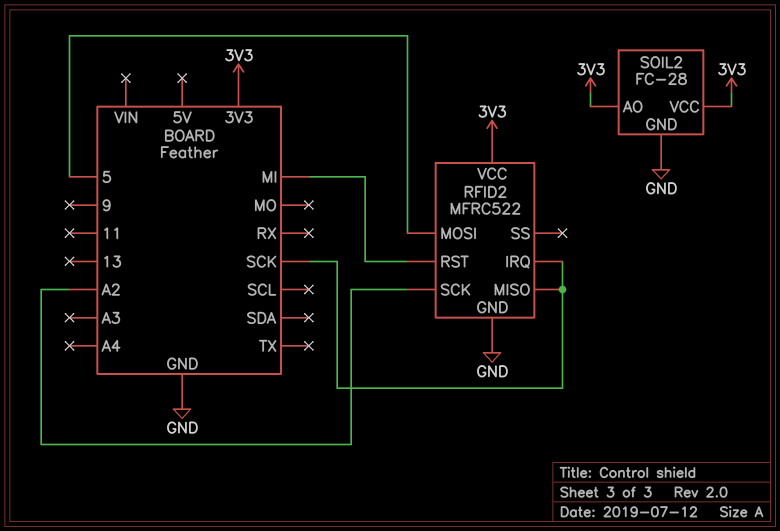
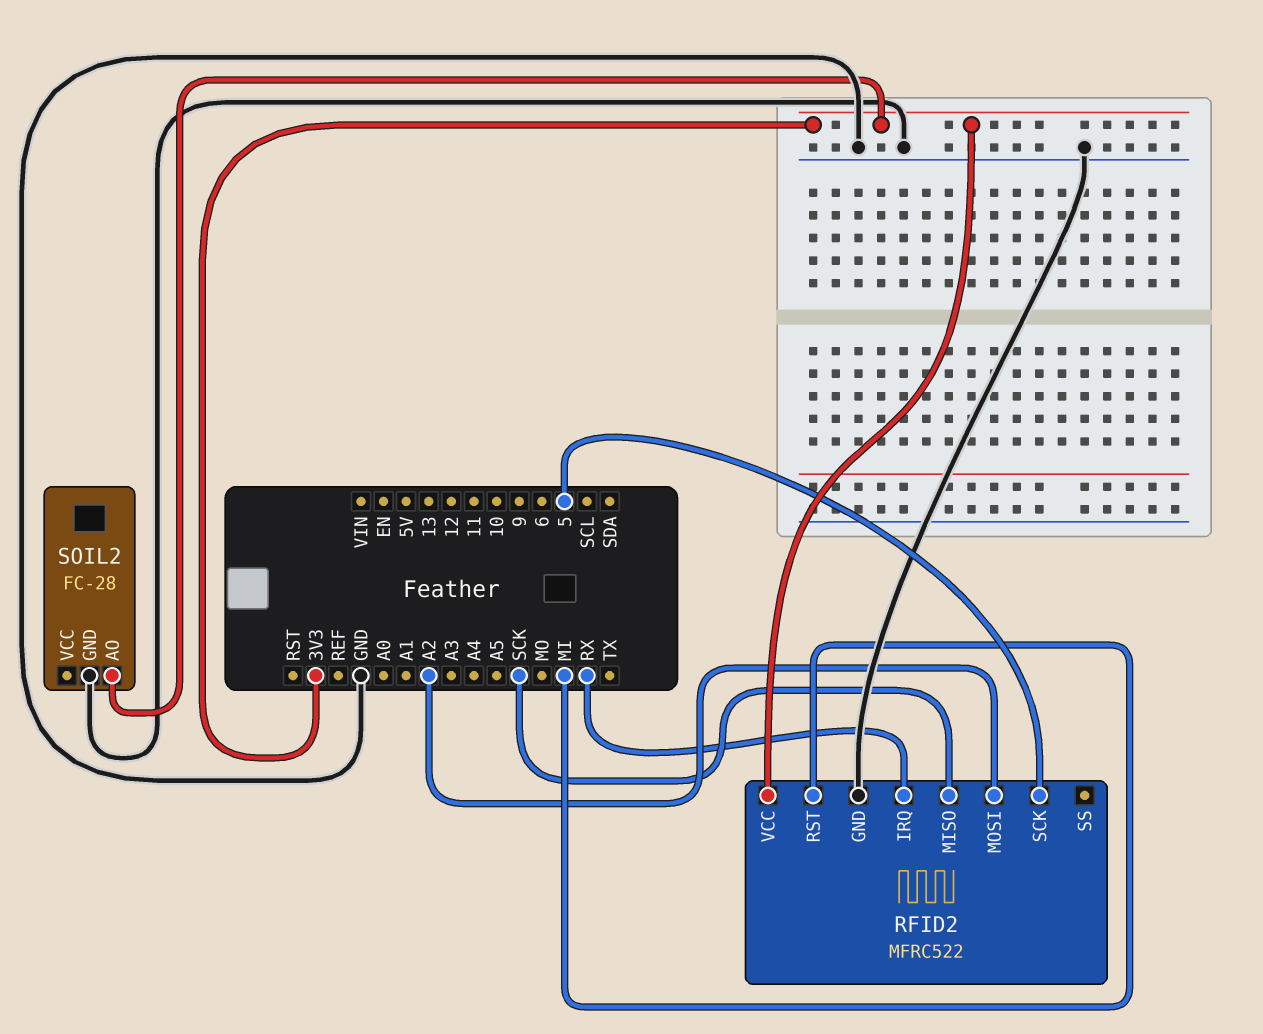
RFID2 pin IRQ: SCK -> RX
RFID2 pin MOSI: 5 -> A2
RFID2 pin SCK: A2 -> 5
SOIL2 pin VCC: 3V3 -> none

